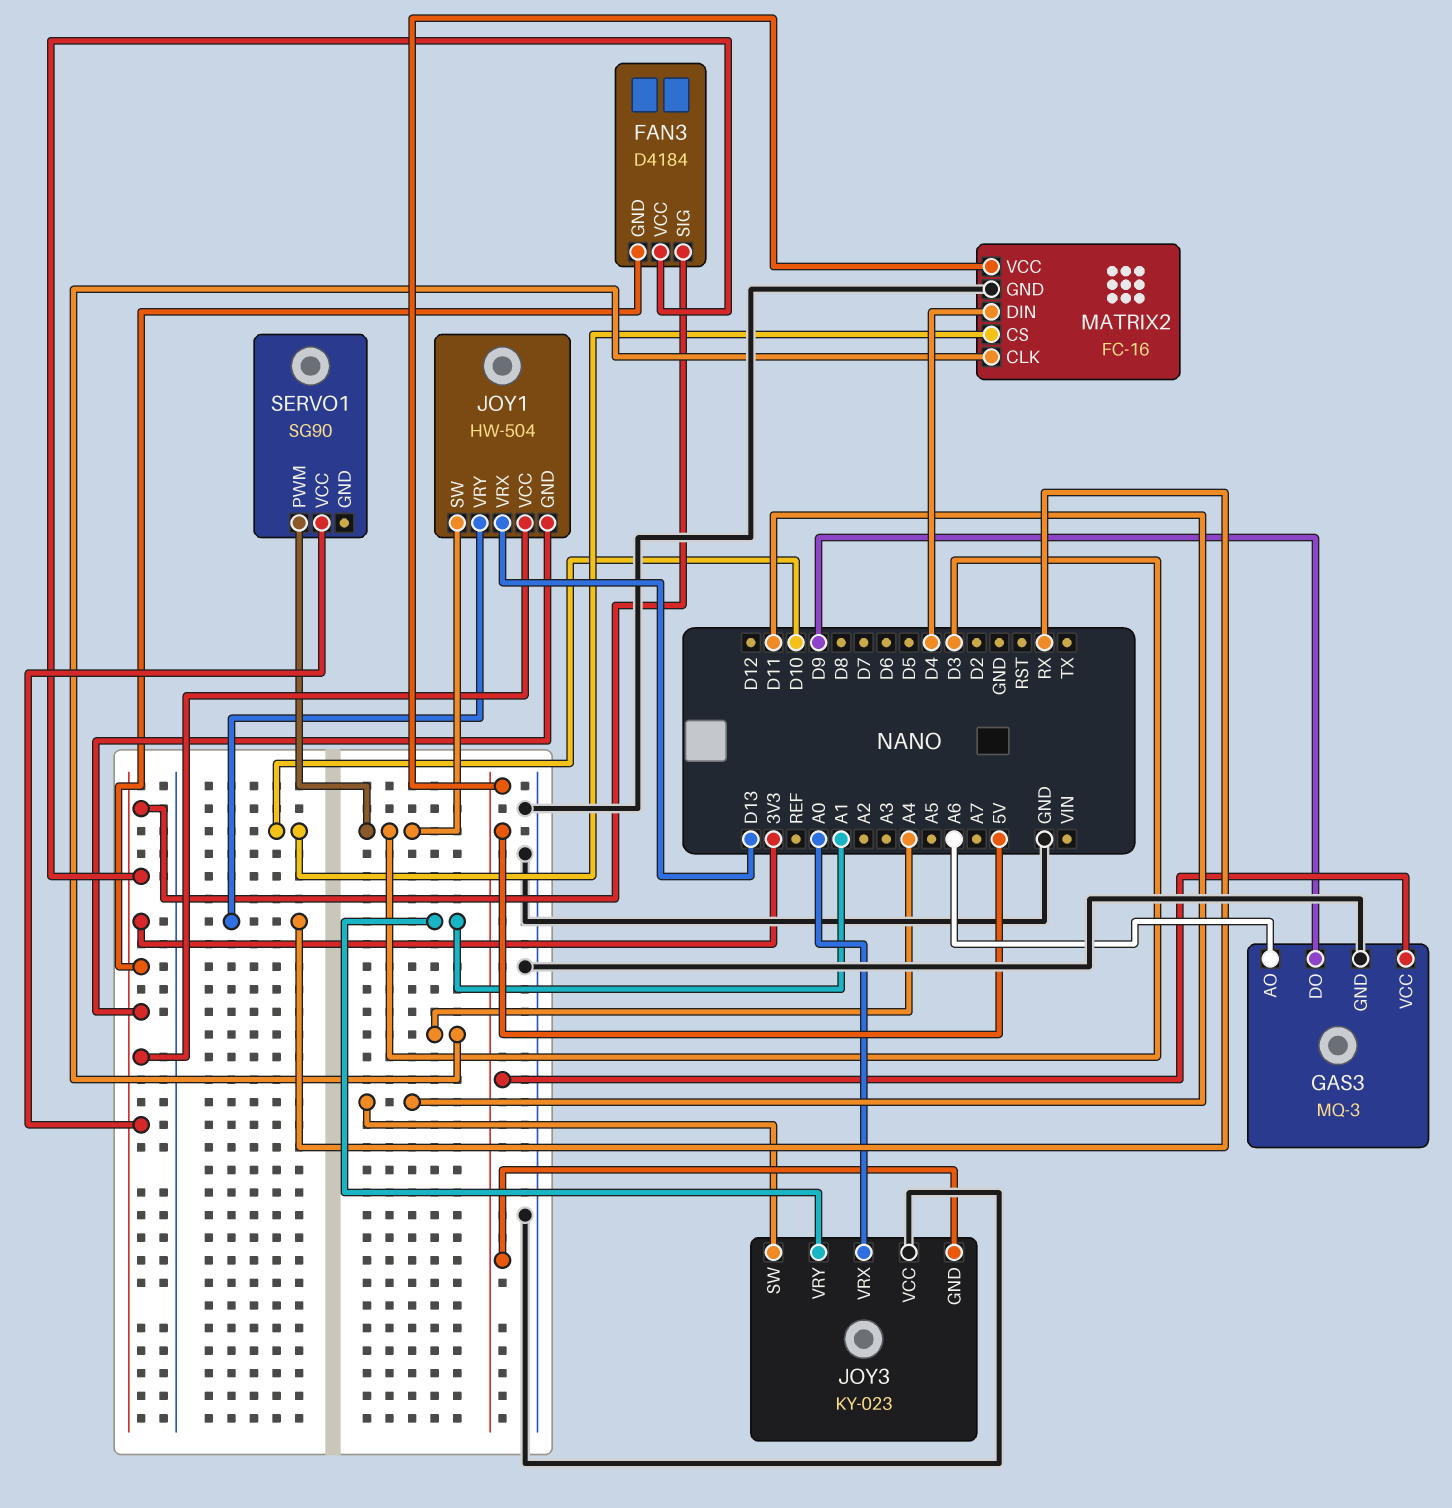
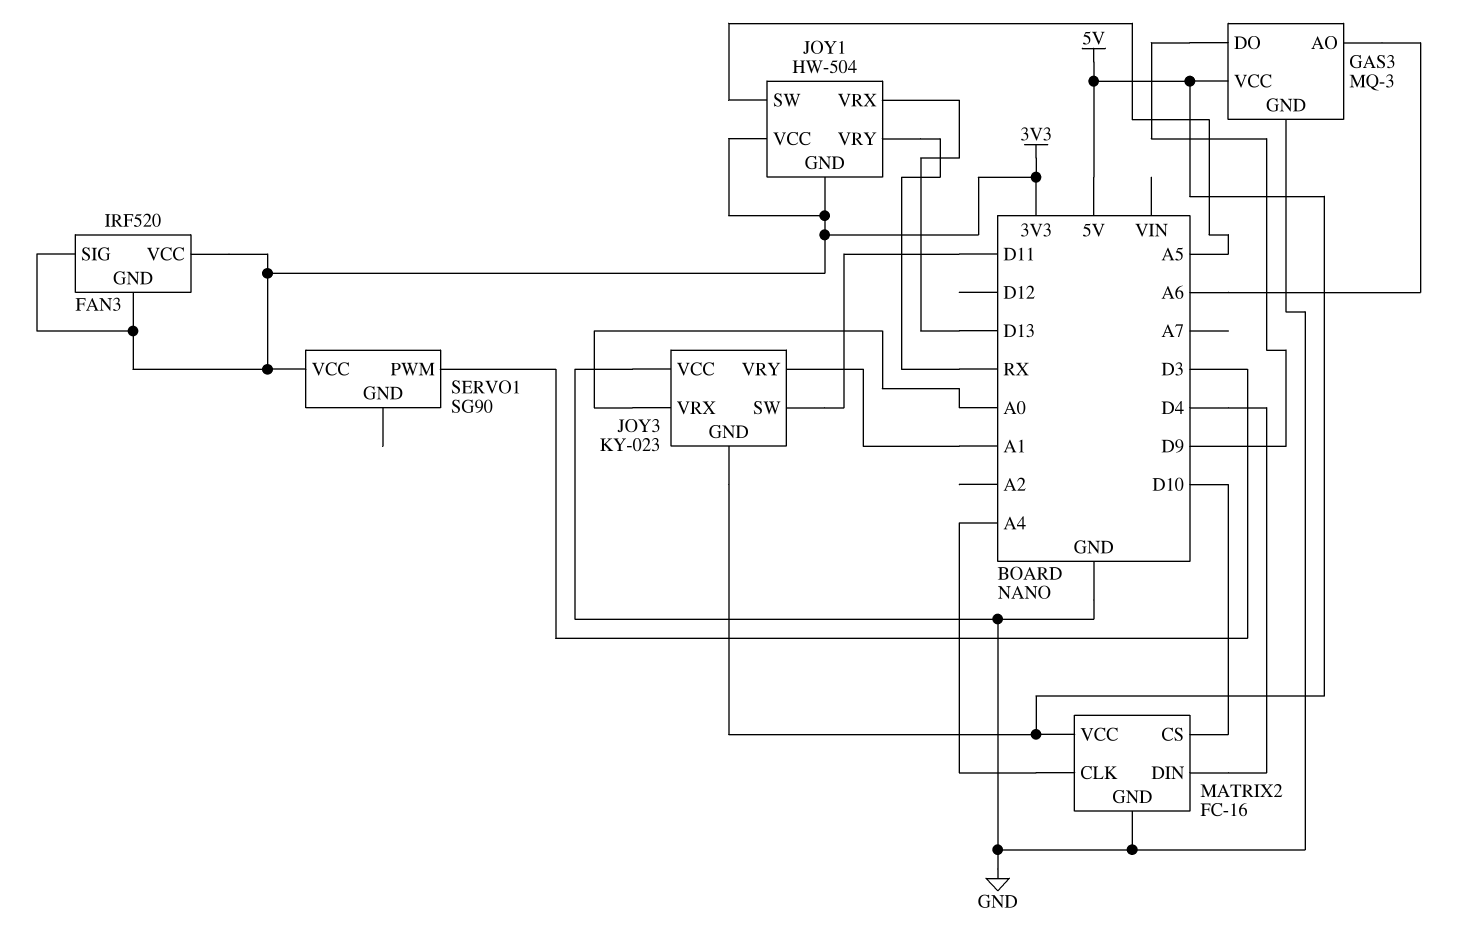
FAN3: D4184 -> IRF520
JOY1 pin SW: D3 -> A5

